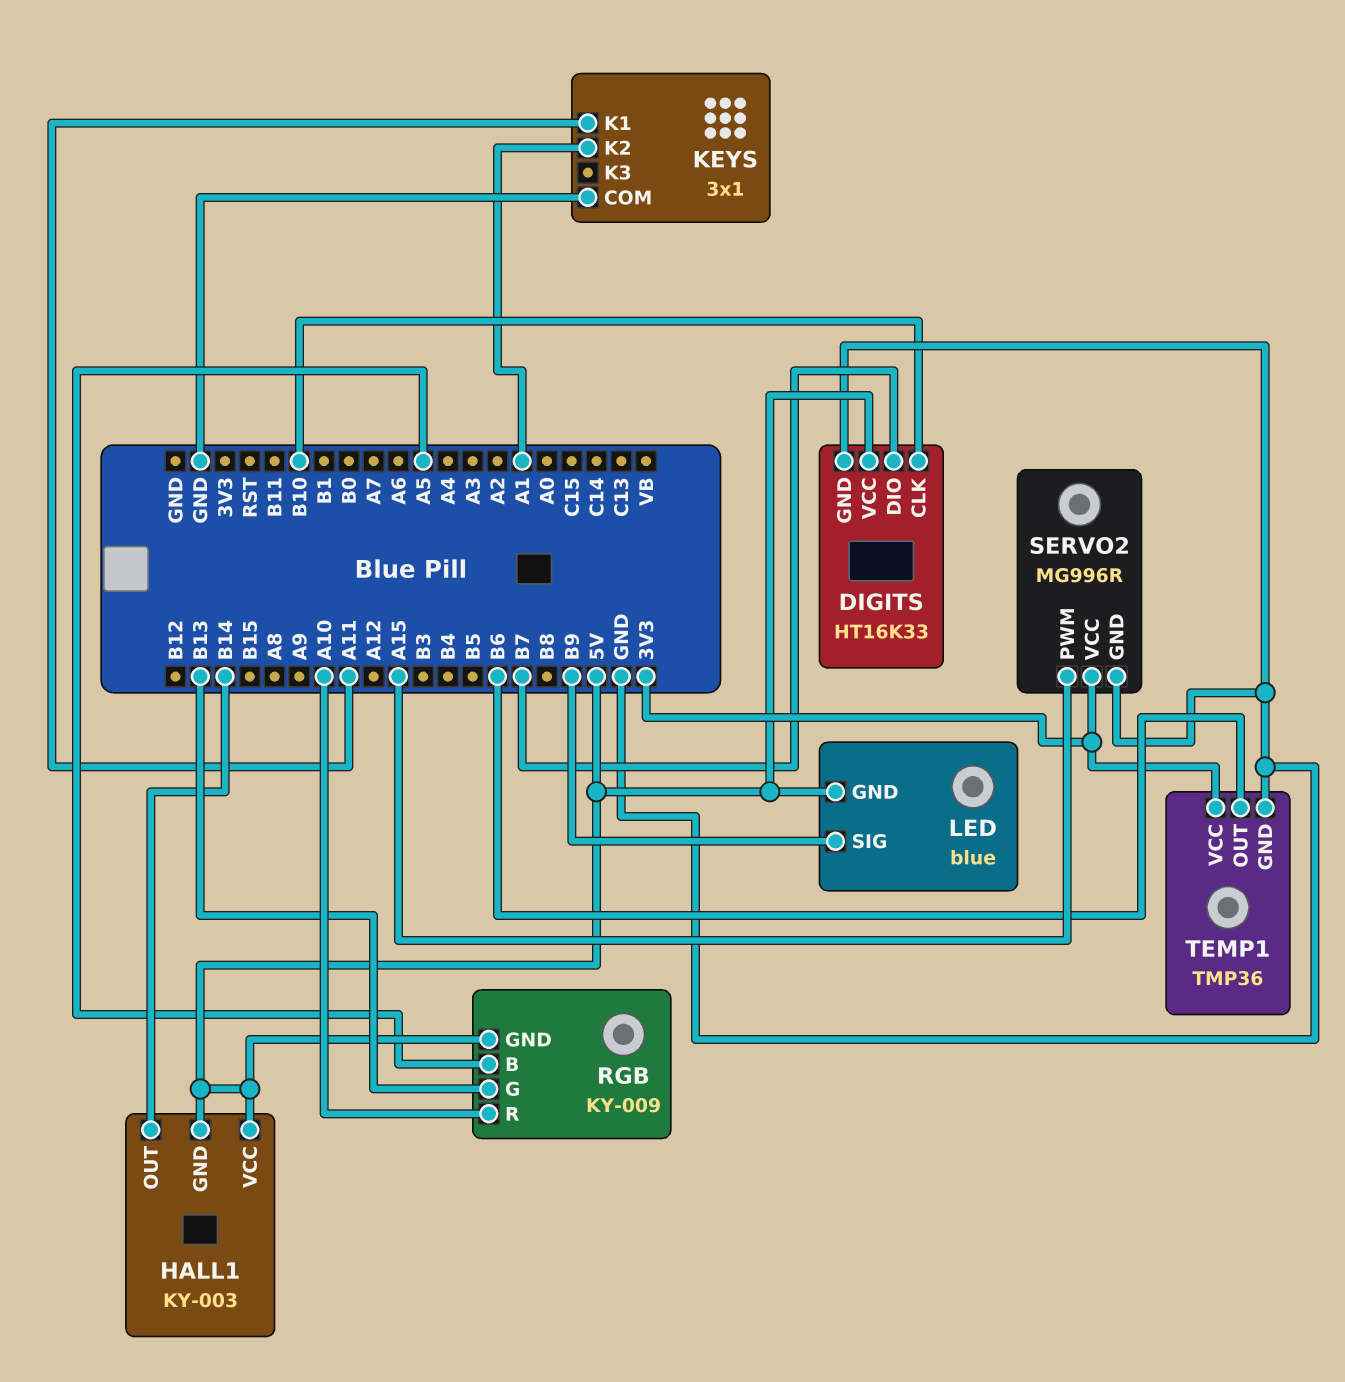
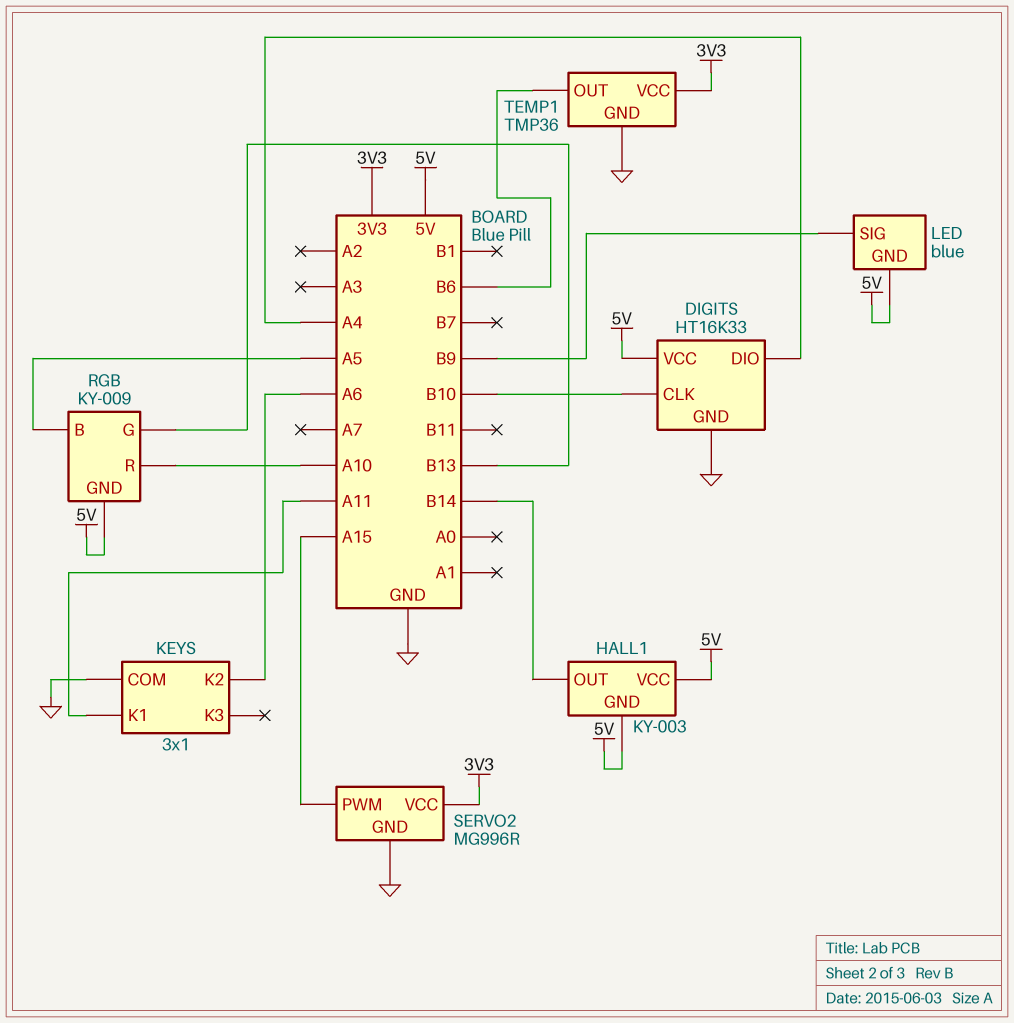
DIGITS pin DIO: B7 -> A4
KEYS pin K2: A1 -> A6

